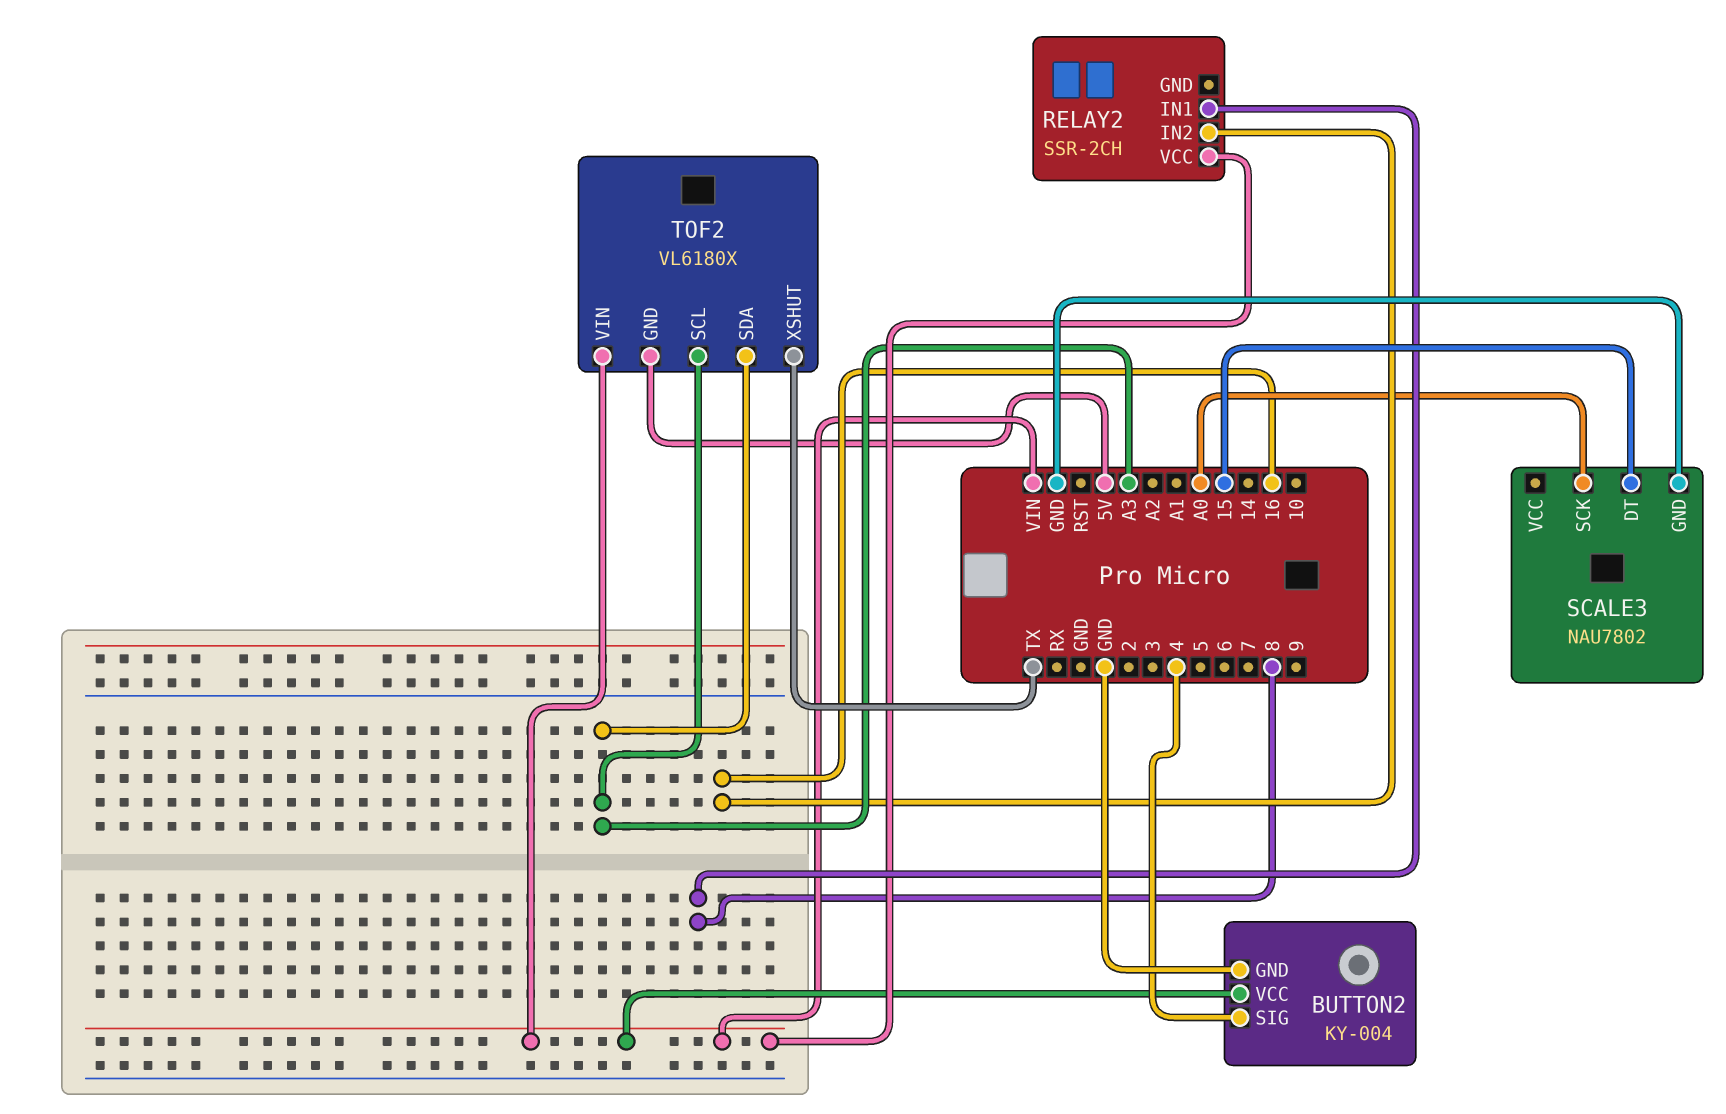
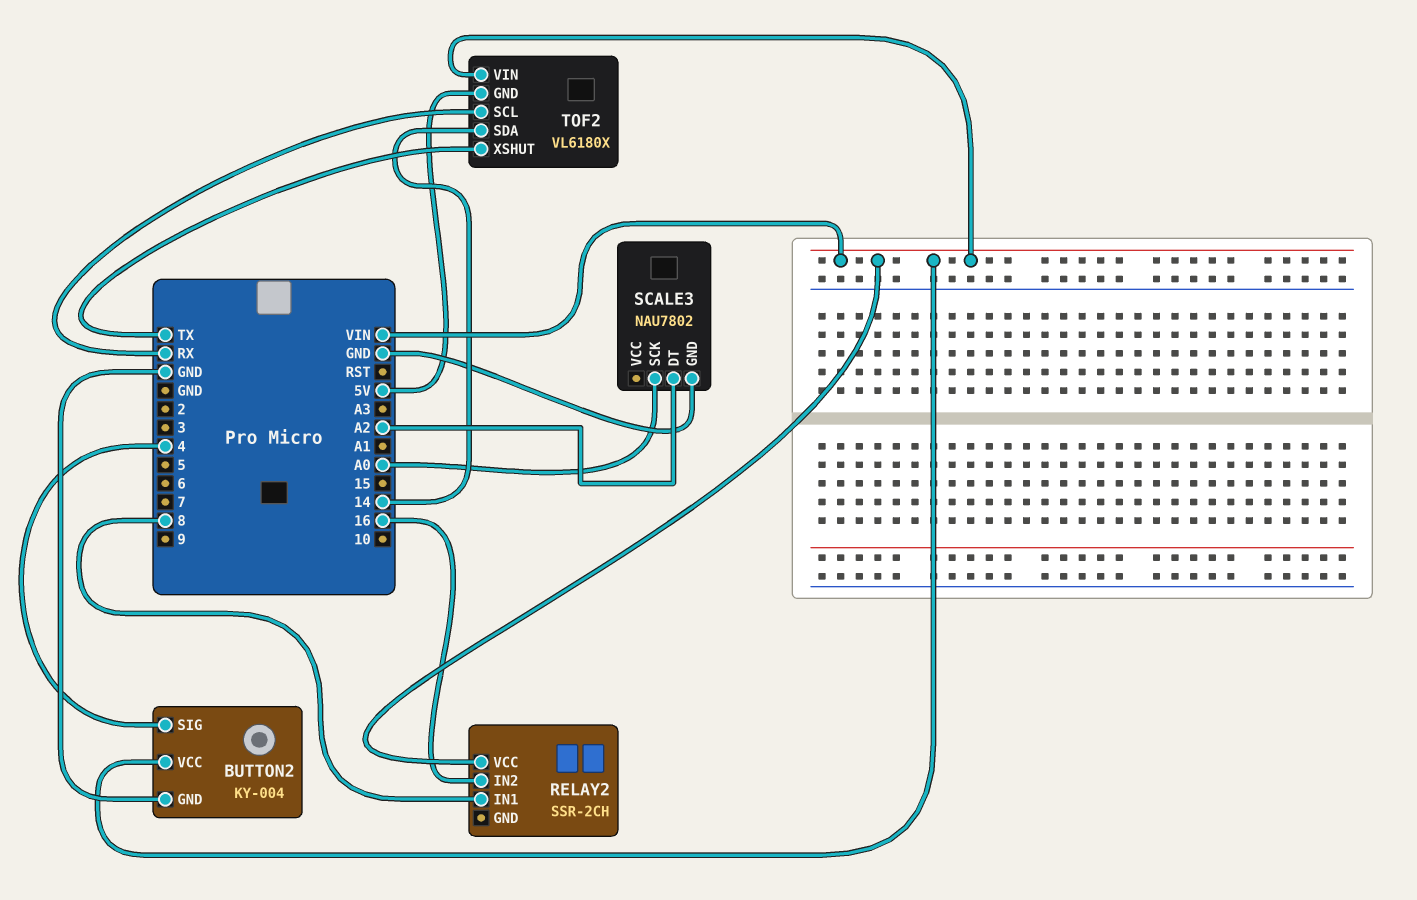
SCALE3 pin DT: 15 -> A2
TOF2 pin SCL: A3 -> RX
TOF2 pin SDA: A3 -> 14

